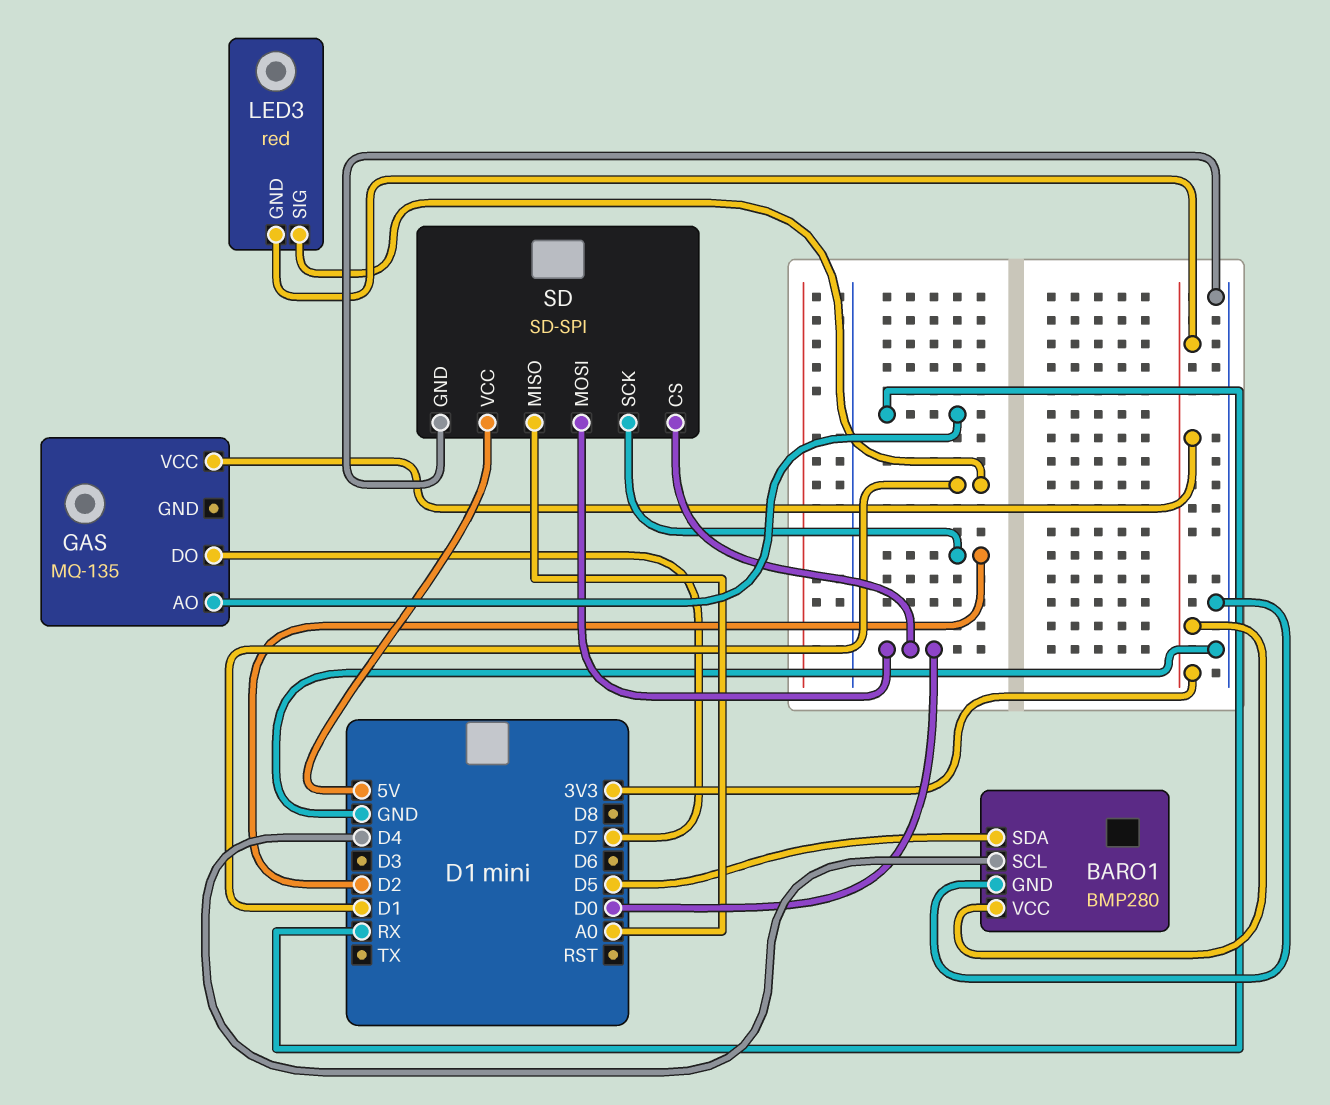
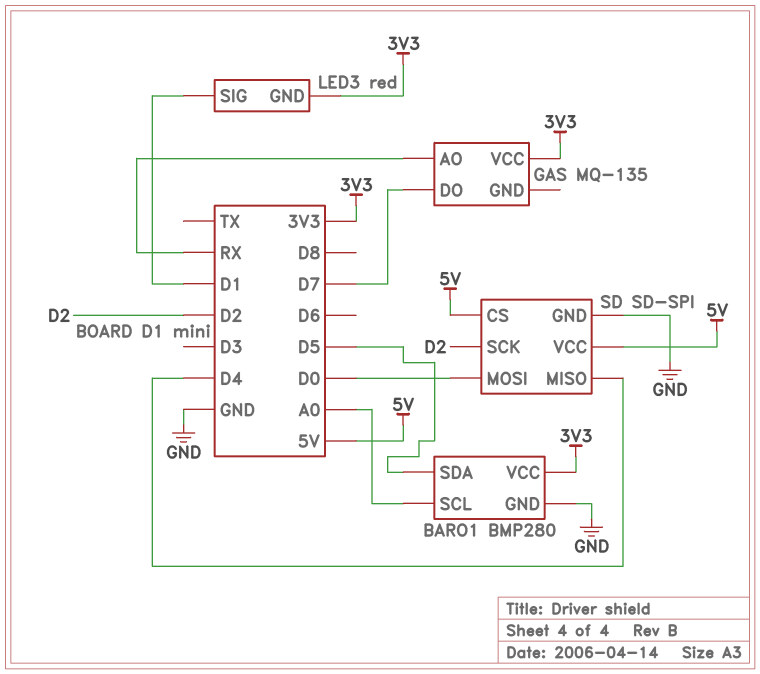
BARO1 pin SCL: D4 -> A0
SD pin CS: D0 -> 5V
SD pin MISO: A0 -> D4

